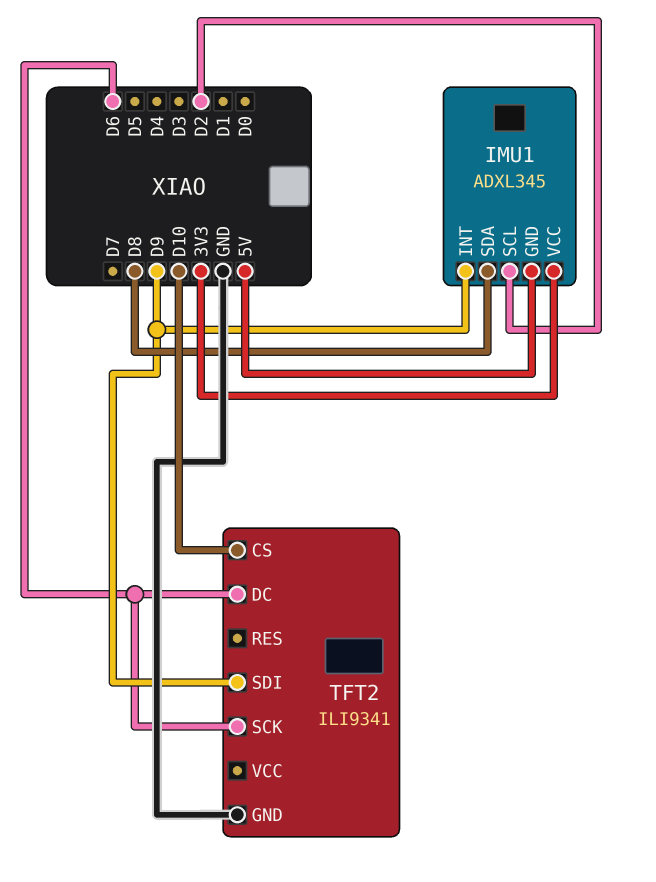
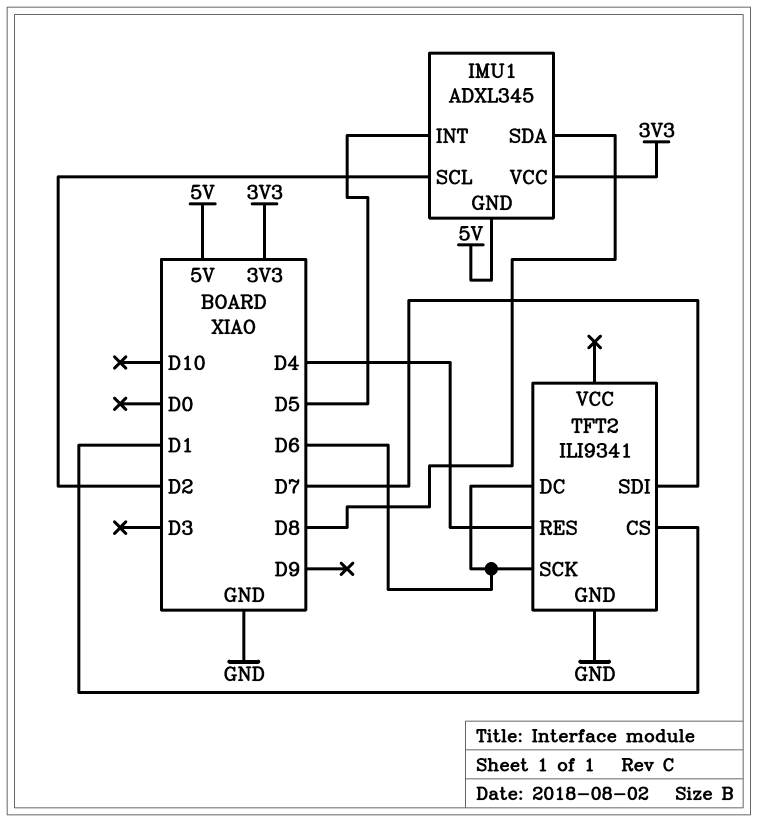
IMU1 pin INT: D9 -> D5
TFT2 pin CS: D10 -> D1
TFT2 pin RES: none -> D4
TFT2 pin SDI: D9 -> D7

